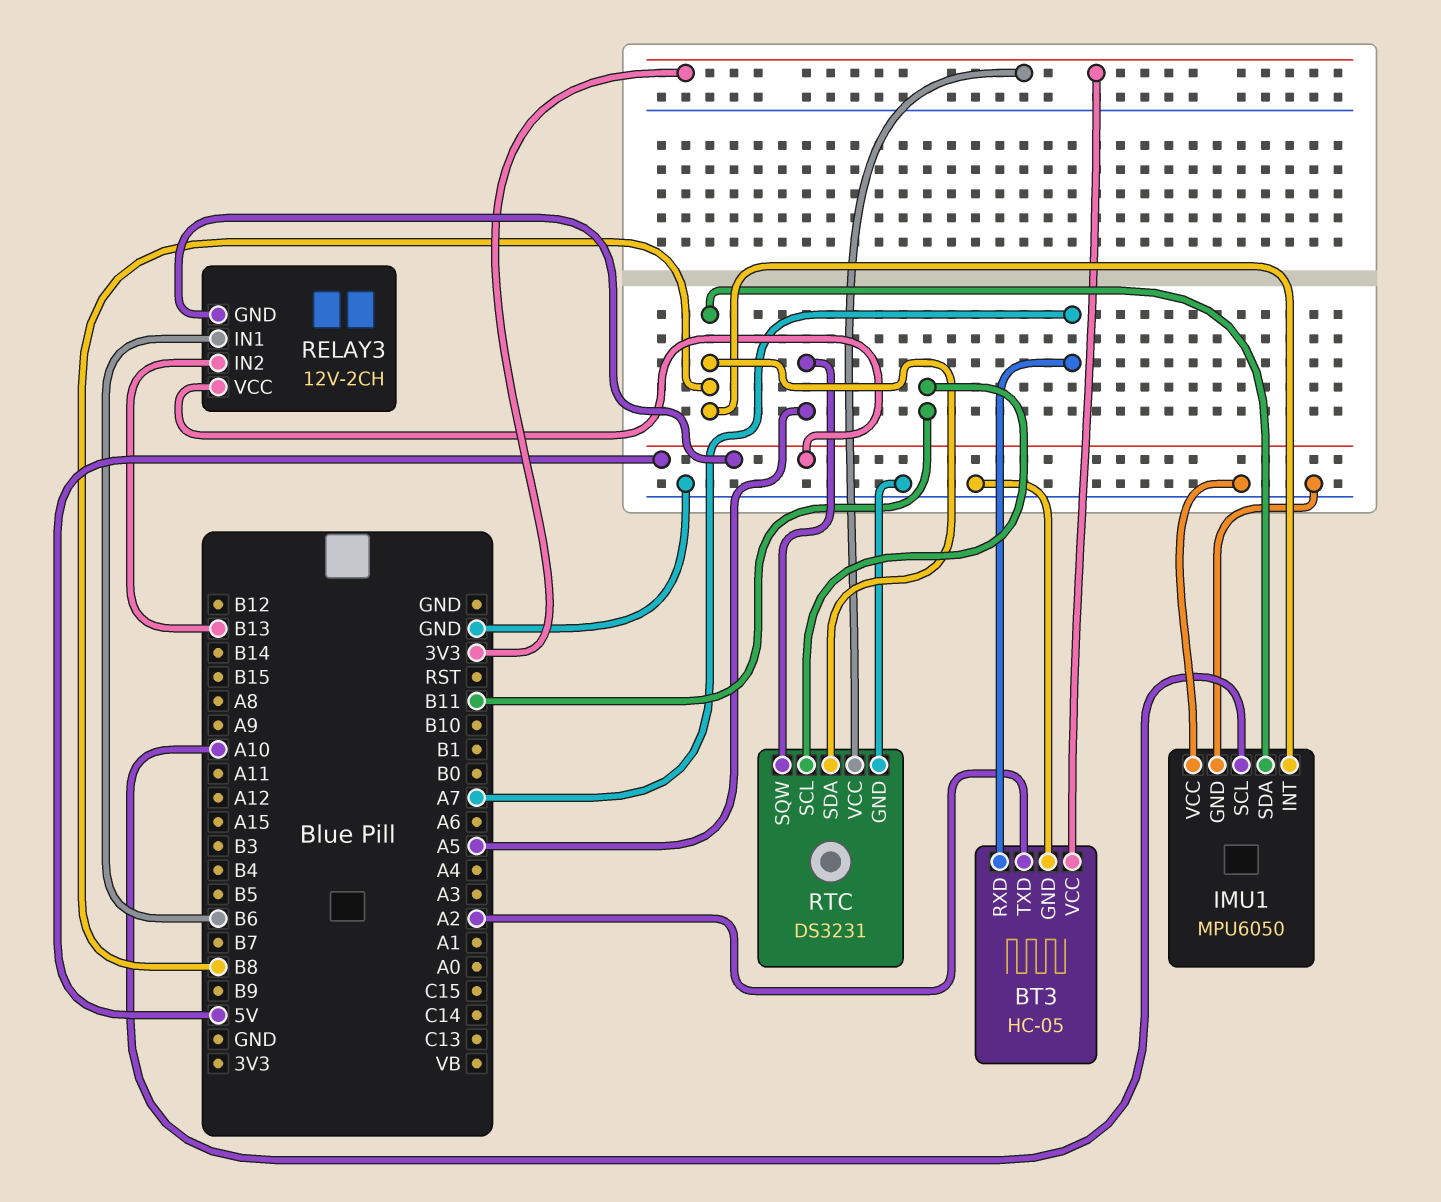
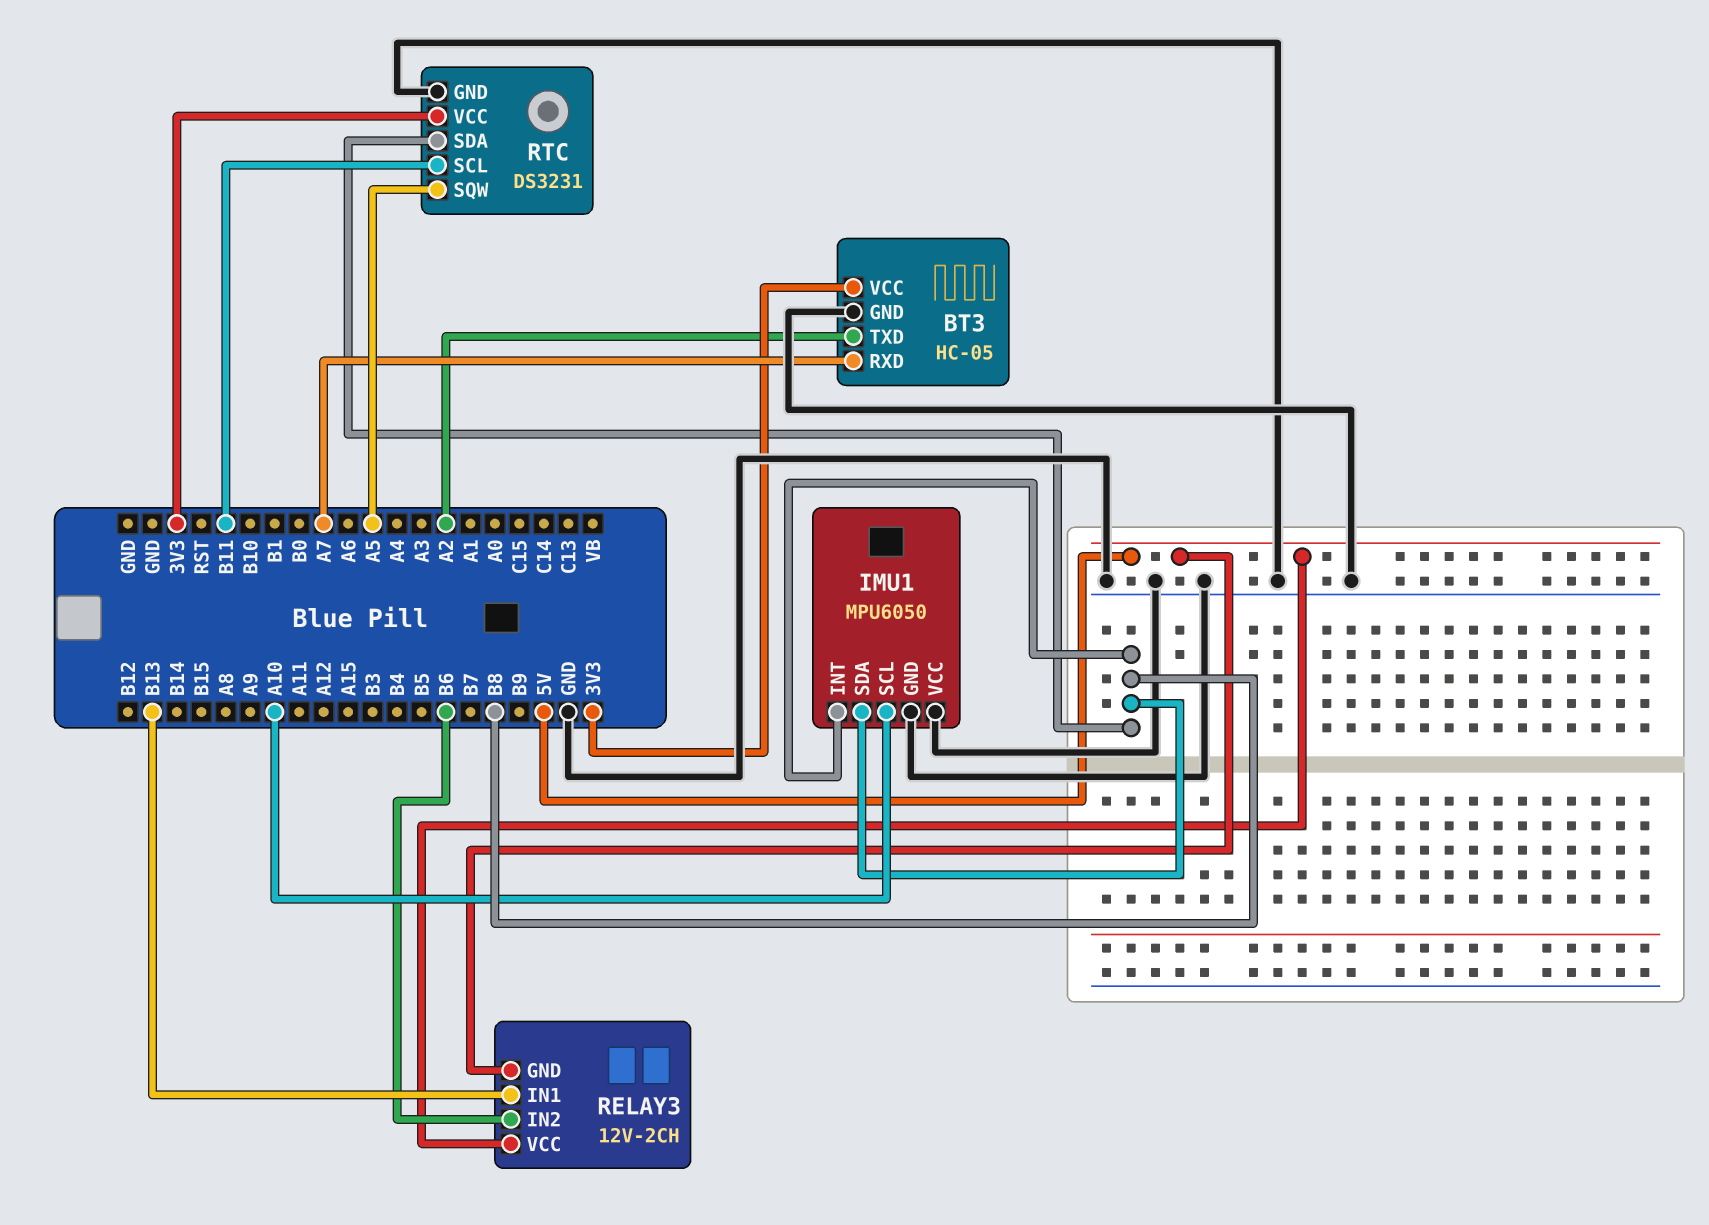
RELAY3 pin IN1: B6 -> B13
RELAY3 pin IN2: B13 -> B6

